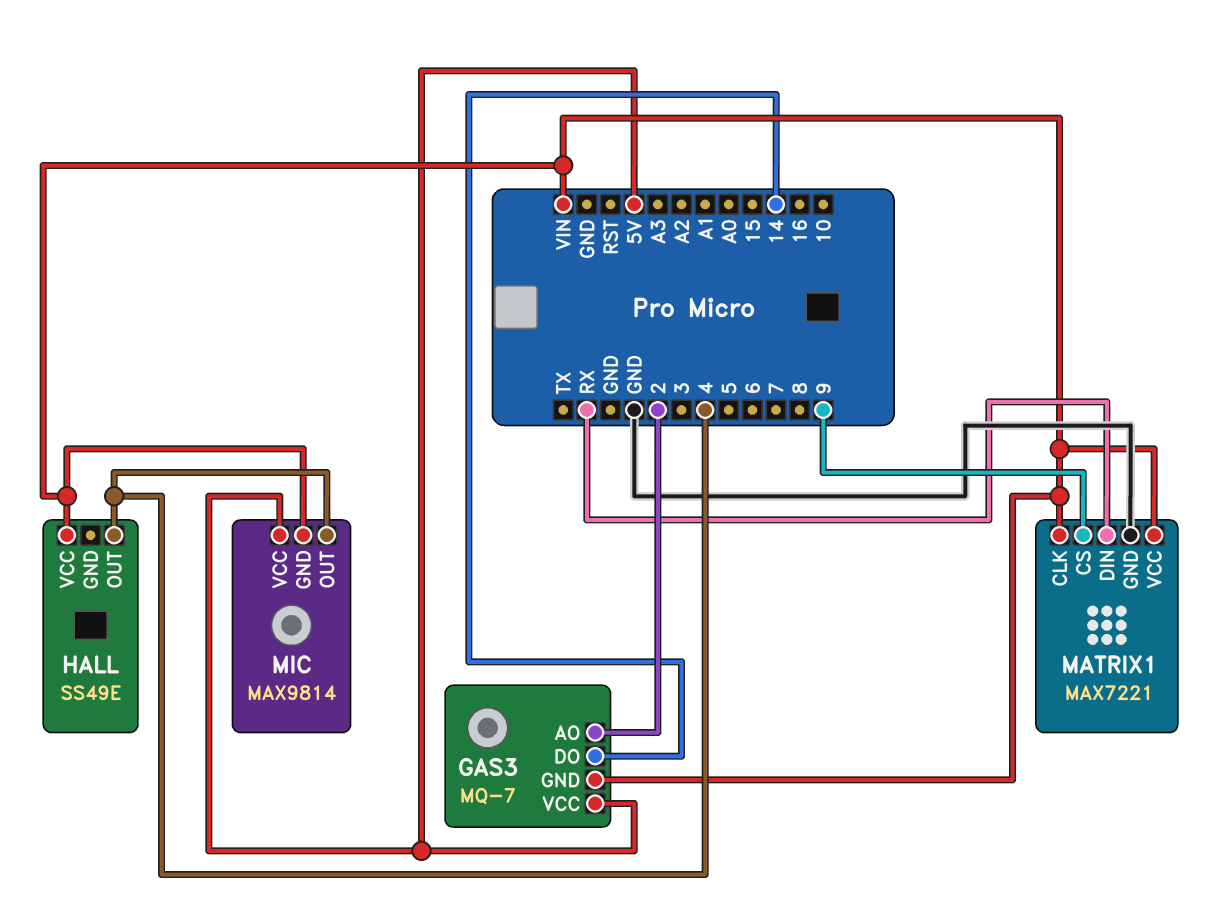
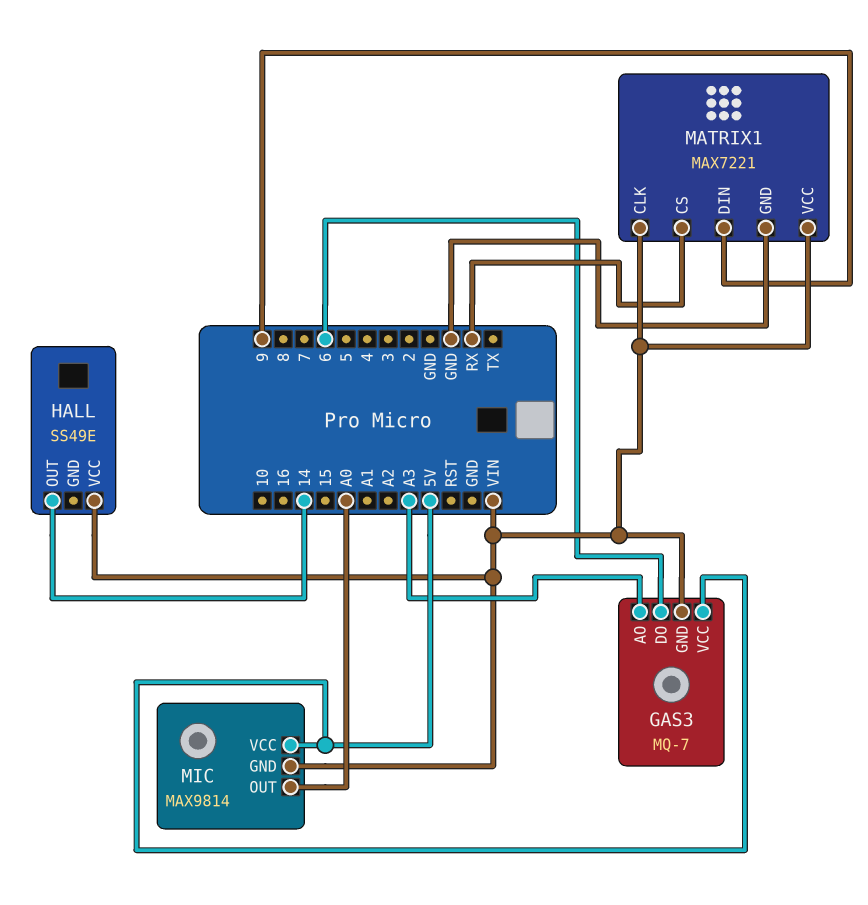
GAS3 pin AO: 2 -> A3
GAS3 pin DO: 14 -> 6
HALL pin OUT: 4 -> 14
MATRIX1 pin CS: 9 -> RX
MATRIX1 pin DIN: RX -> 9
MIC pin OUT: 4 -> A0

